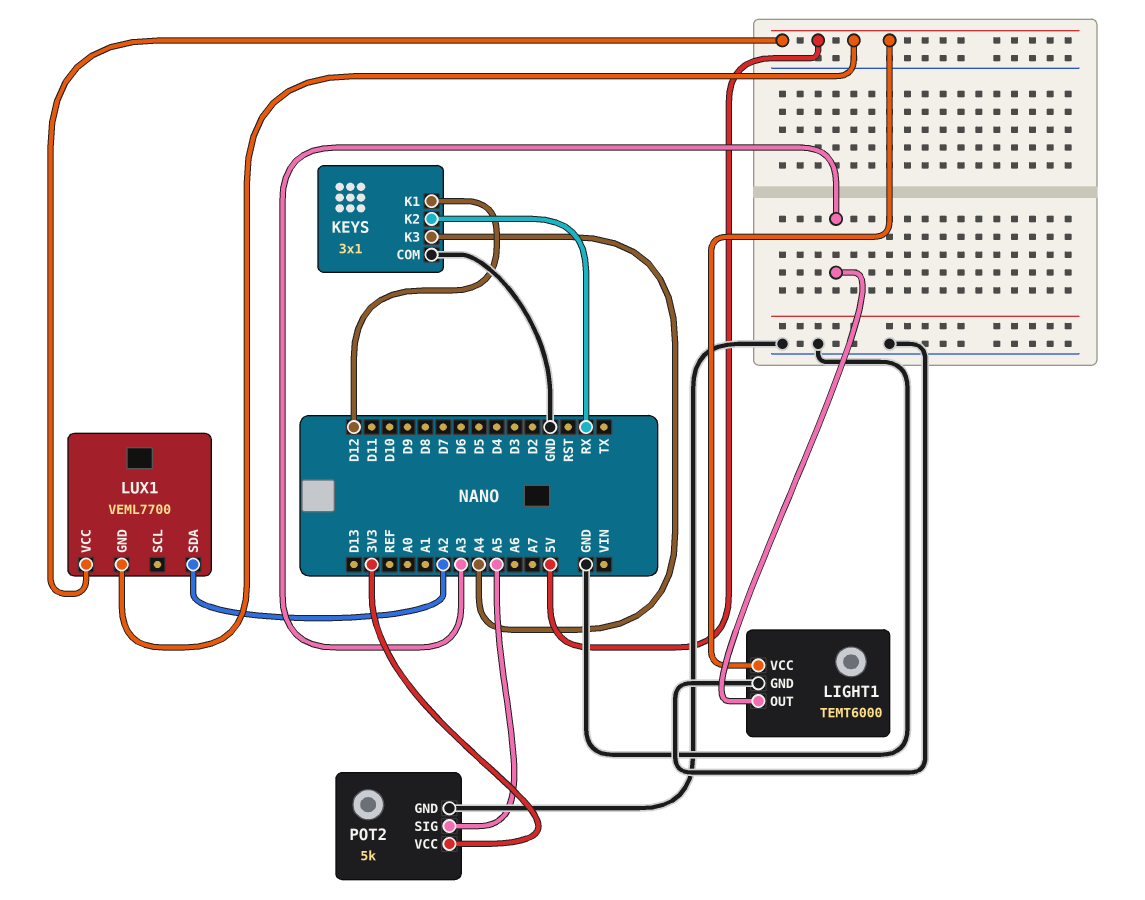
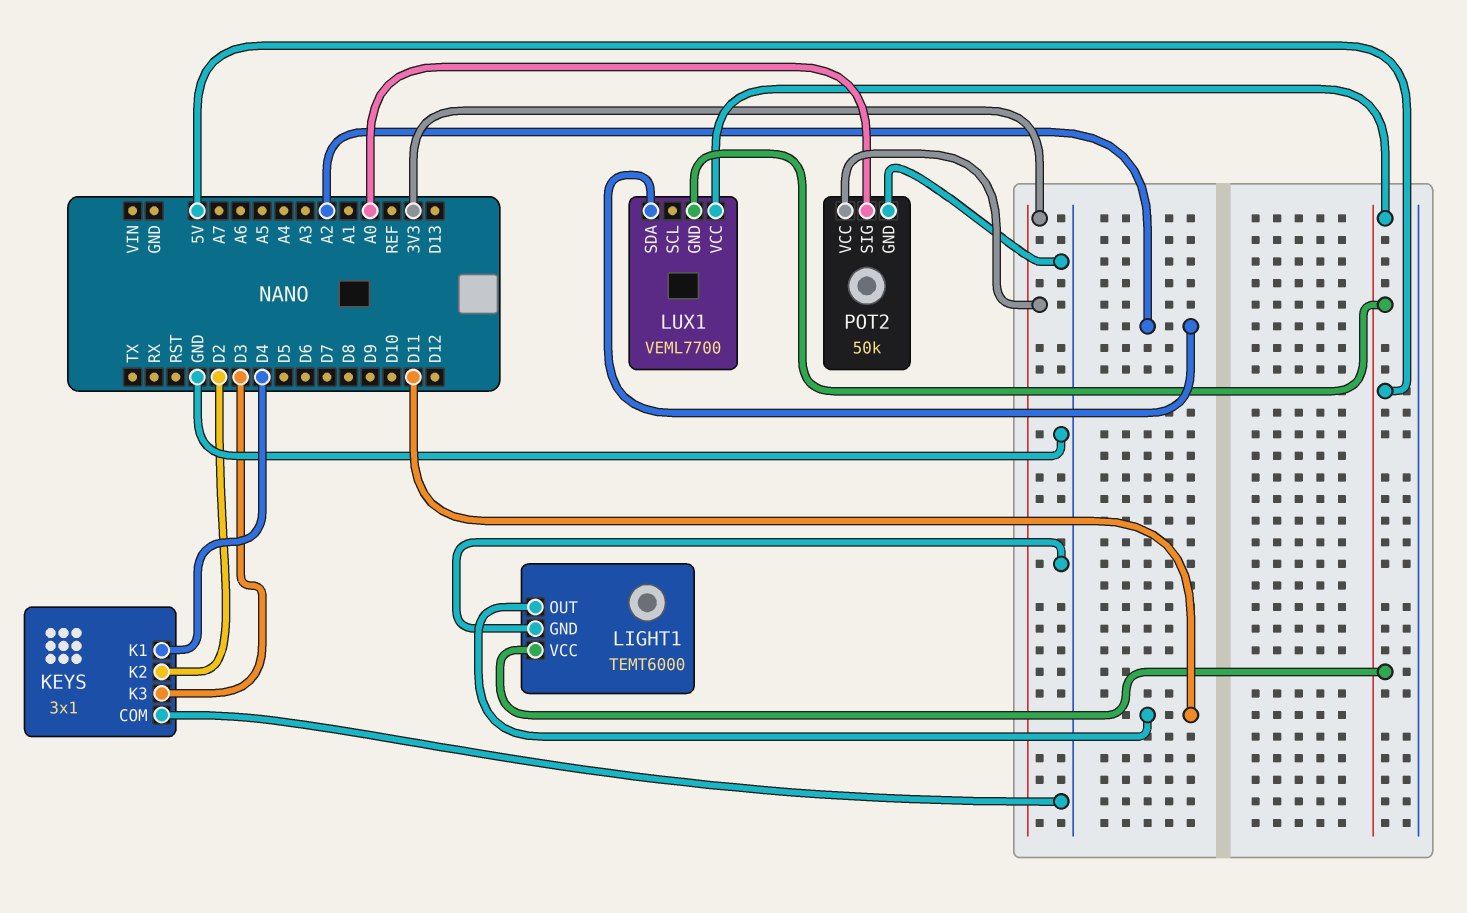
KEYS pin K1: D12 -> D4
KEYS pin K2: RX -> D2
KEYS pin K3: A4 -> D3
LIGHT1 pin OUT: A3 -> D11
POT2: 5k -> 50k
POT2 pin SIG: A5 -> A0

